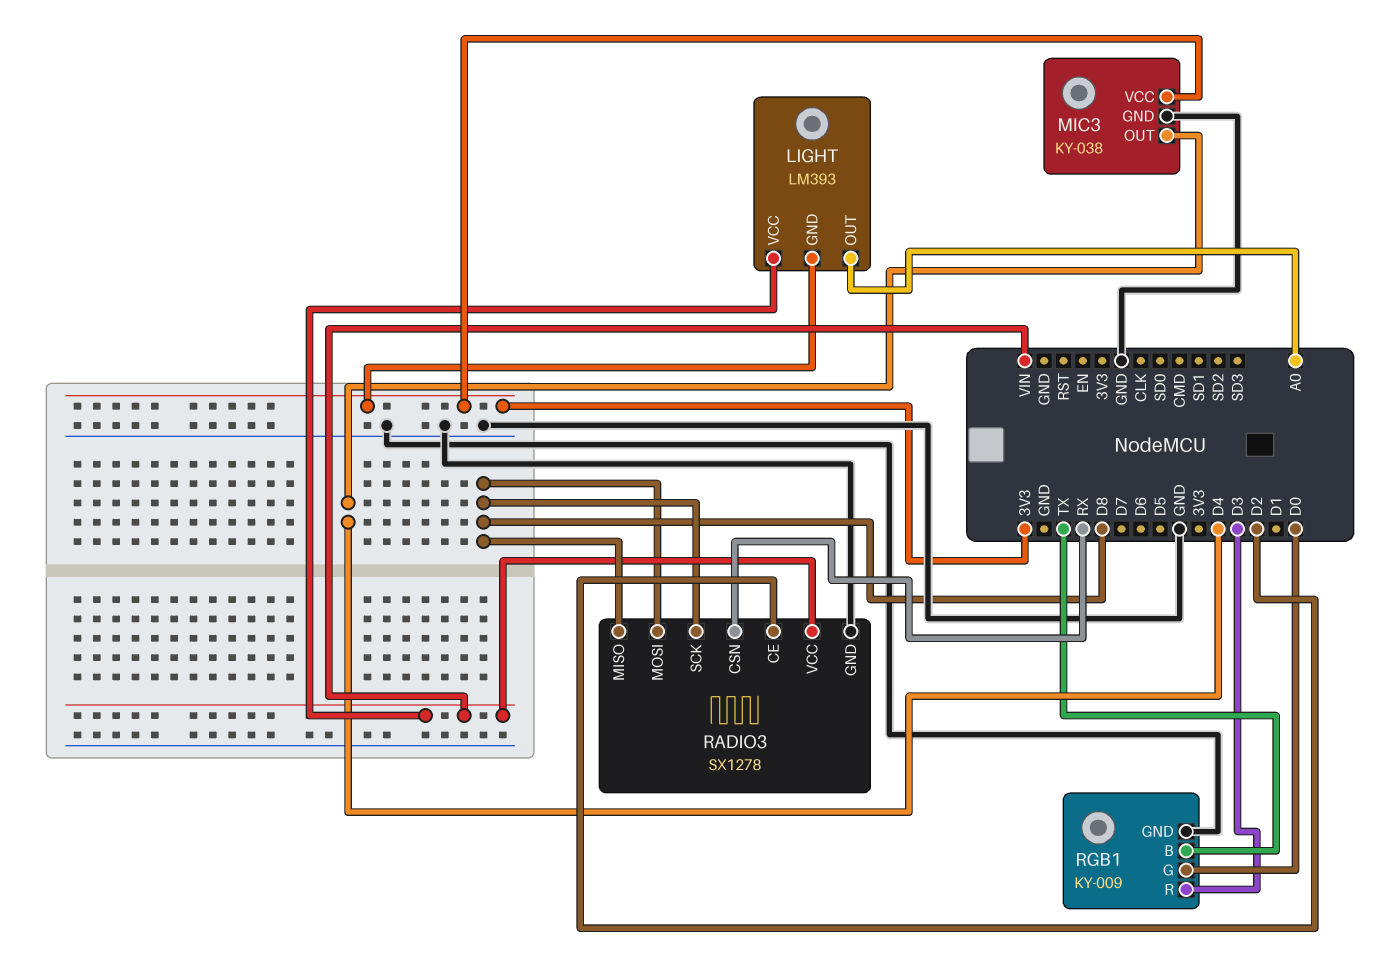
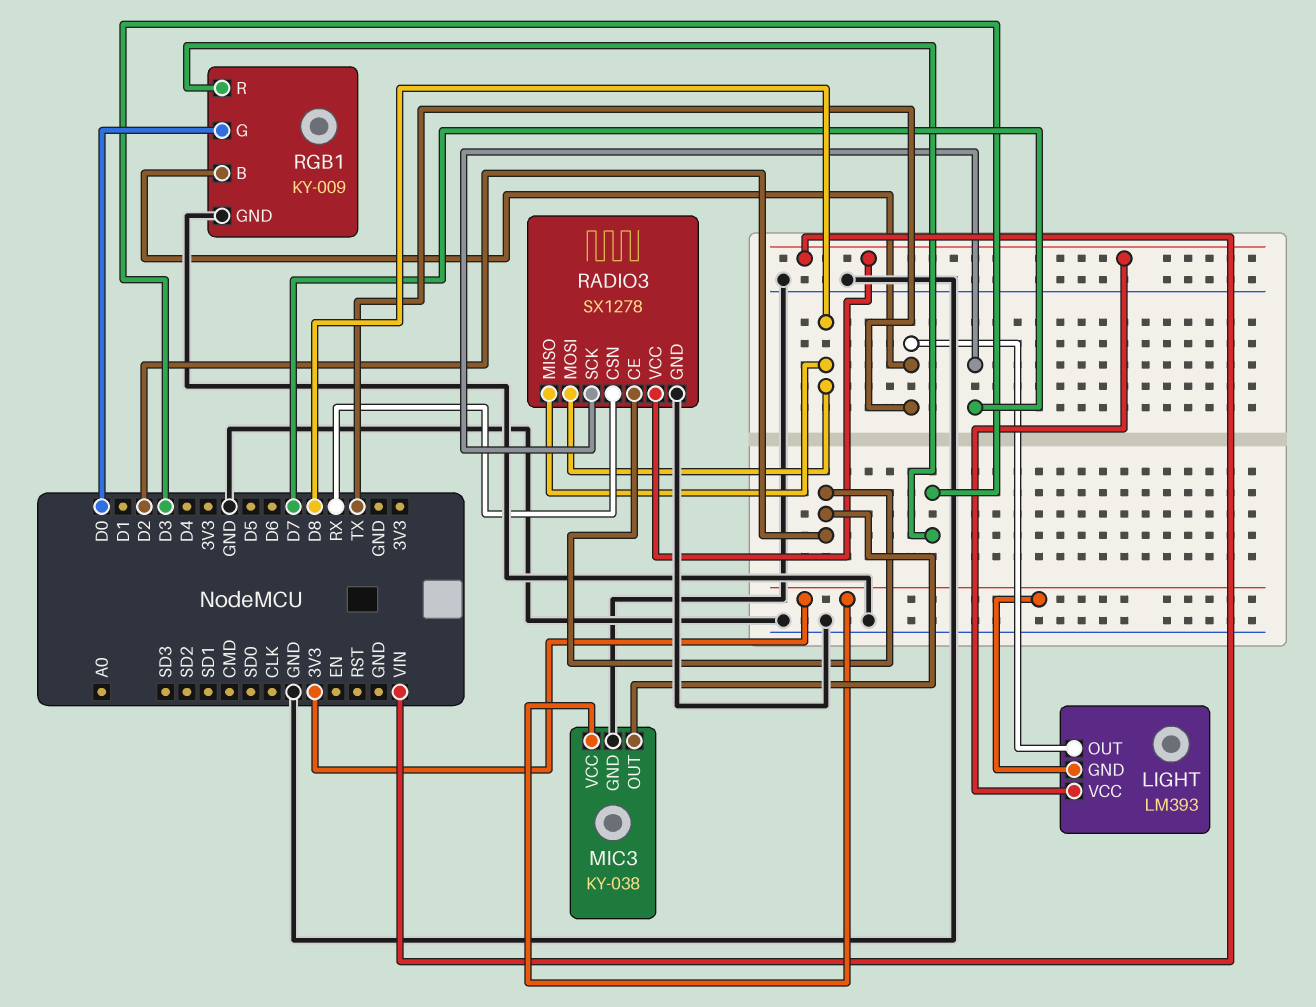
LIGHT pin OUT: A0 -> TX
MIC3 pin OUT: D4 -> D2
RADIO3 pin SCK: D8 -> D7

